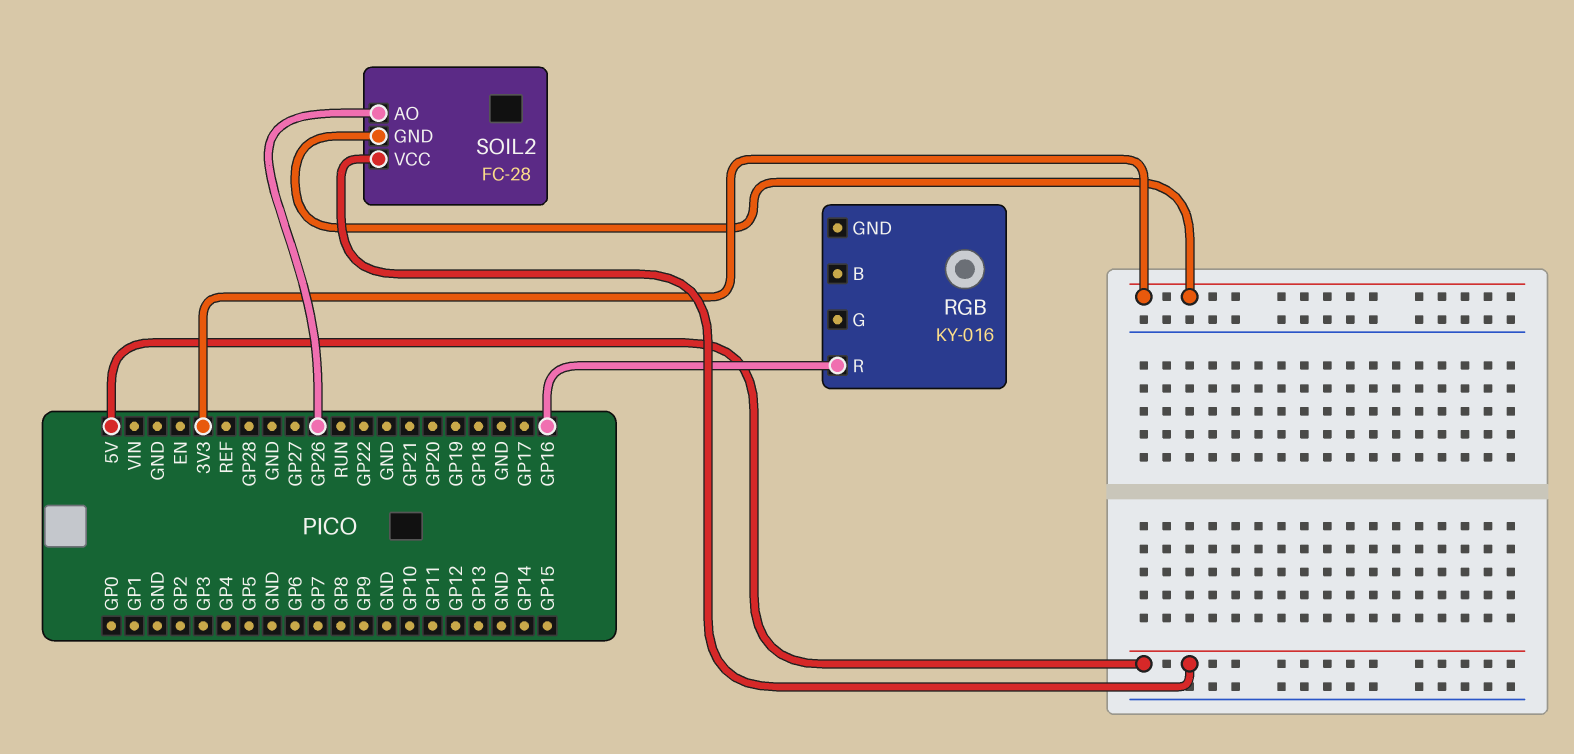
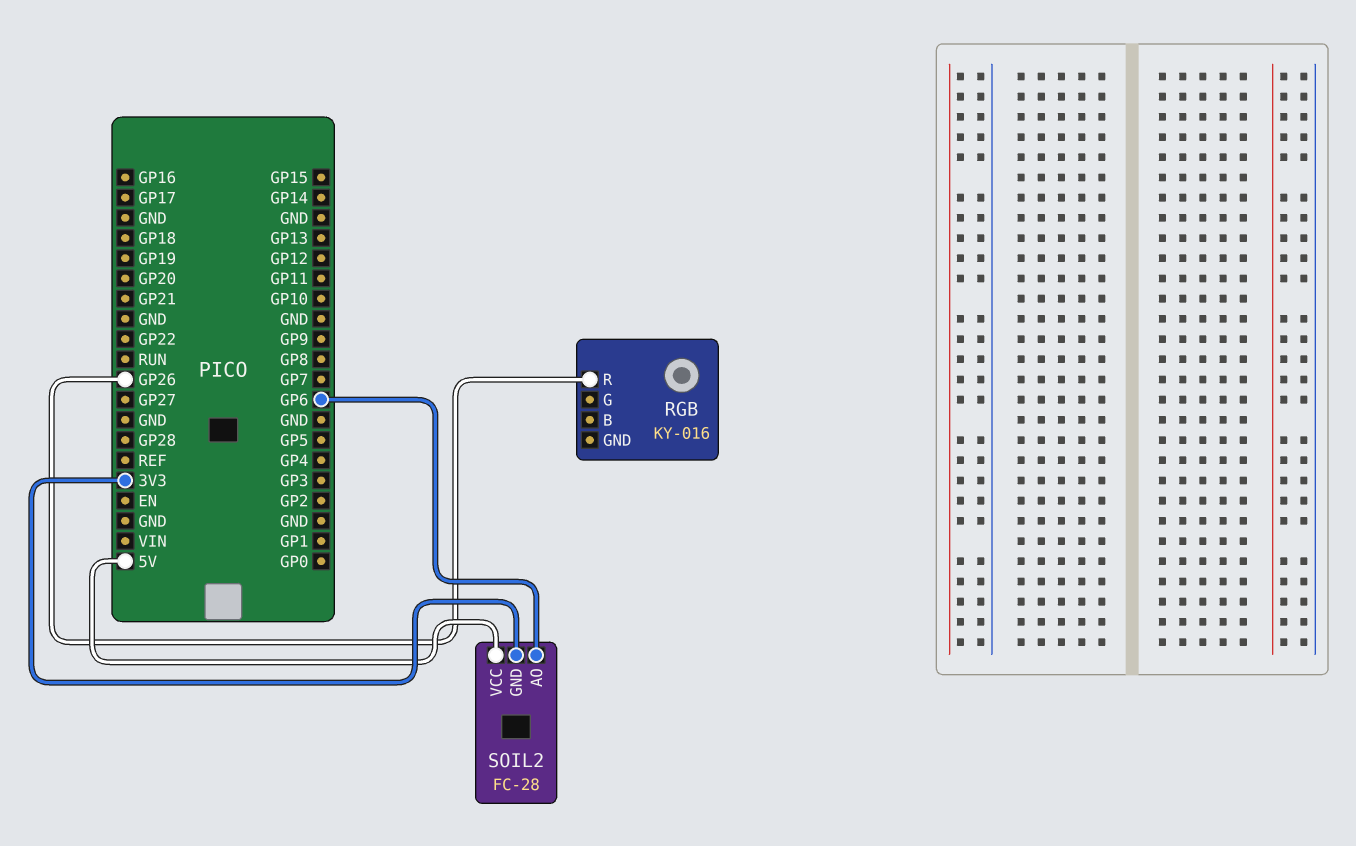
RGB pin R: GP16 -> GP26
SOIL2 pin AO: GP26 -> GP6

